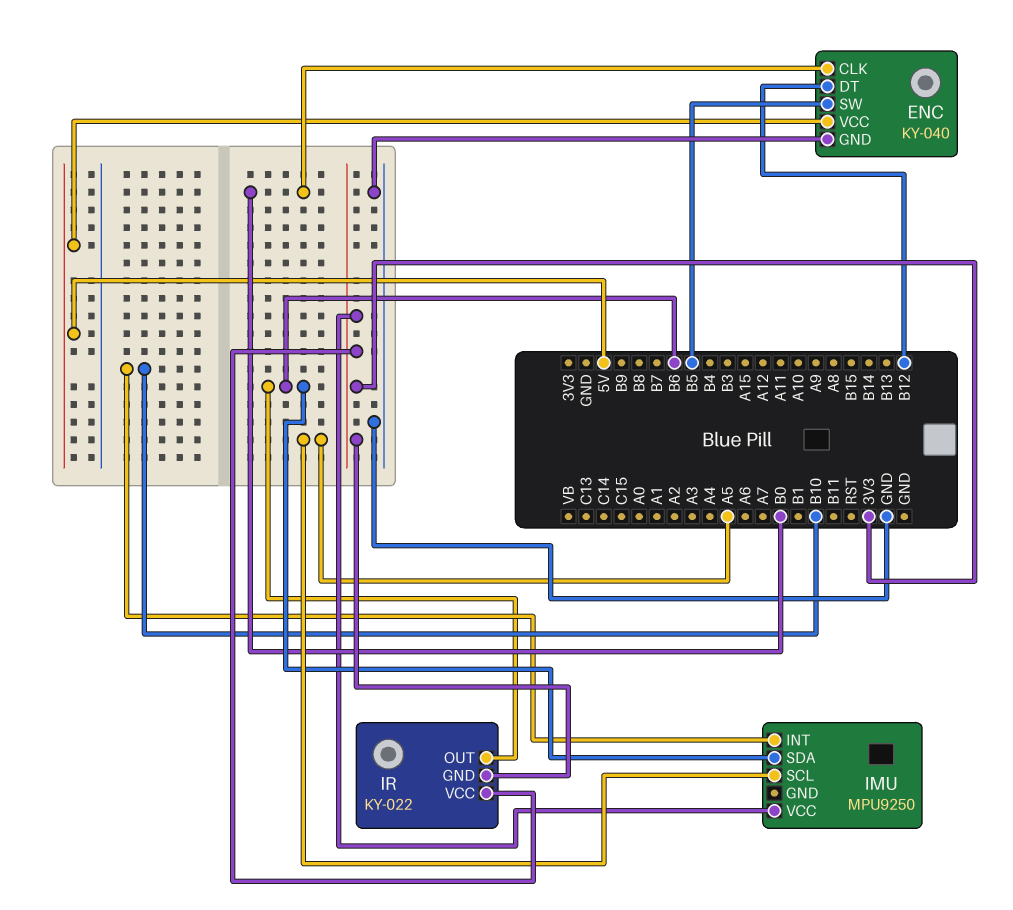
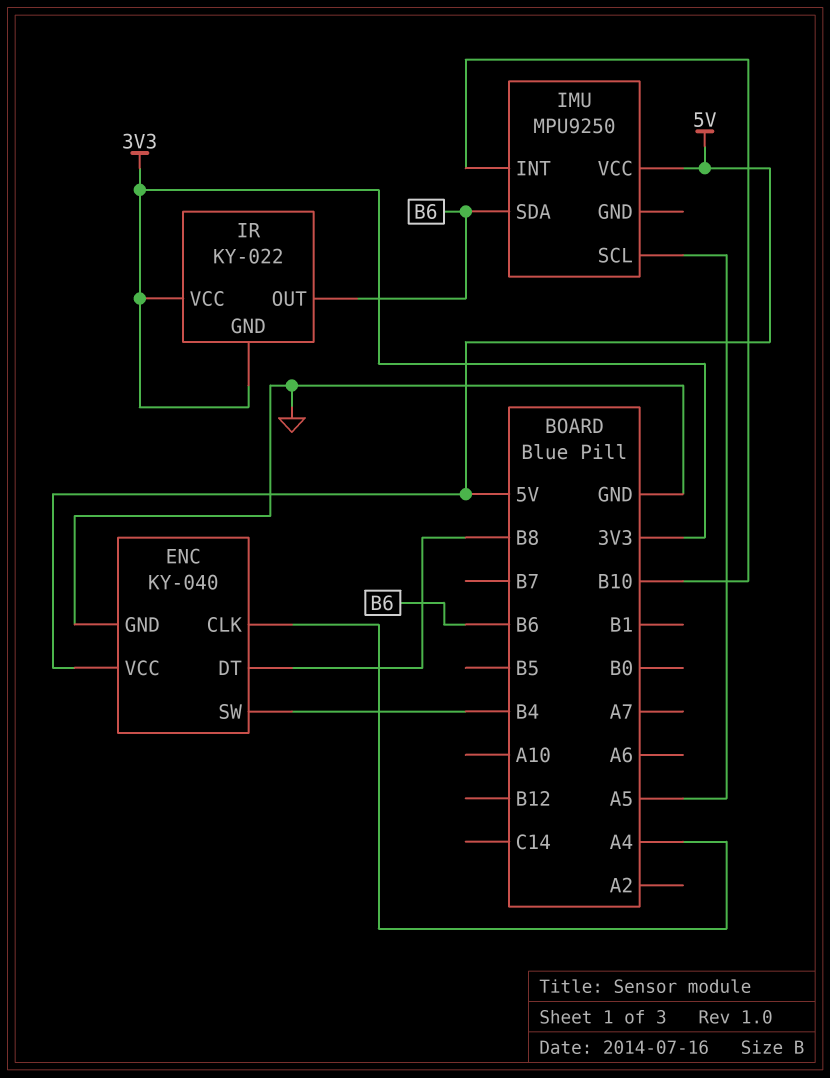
ENC pin CLK: B0 -> A4
ENC pin DT: B12 -> B8
ENC pin SW: B5 -> B4
IMU pin VCC: 3V3 -> 5V

